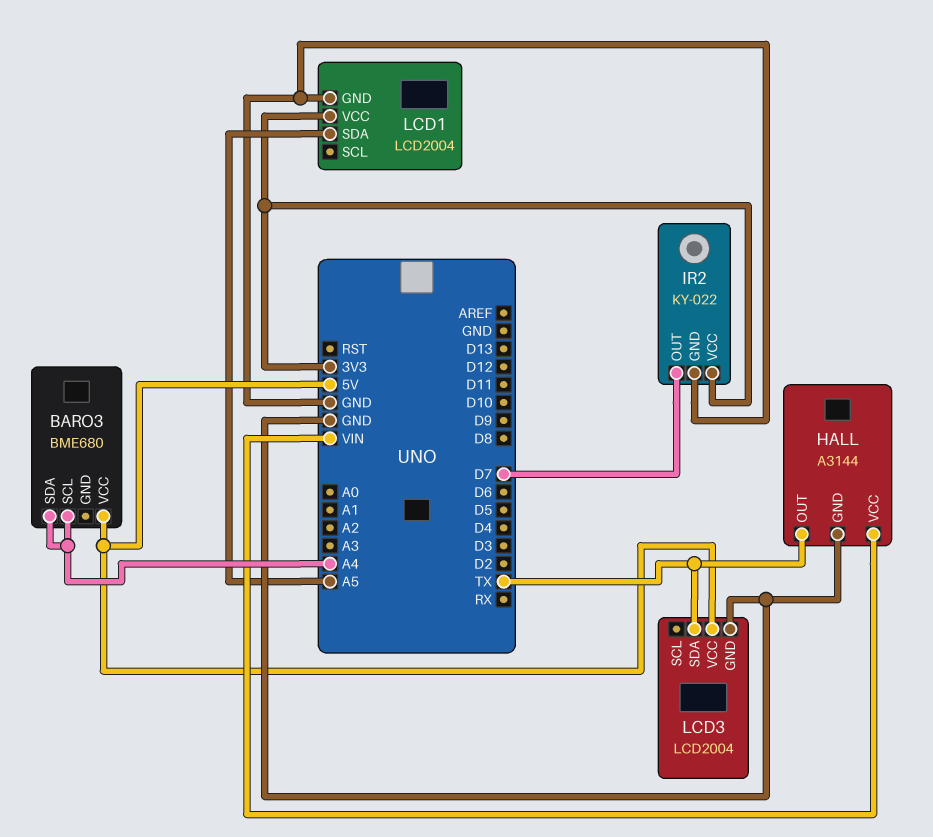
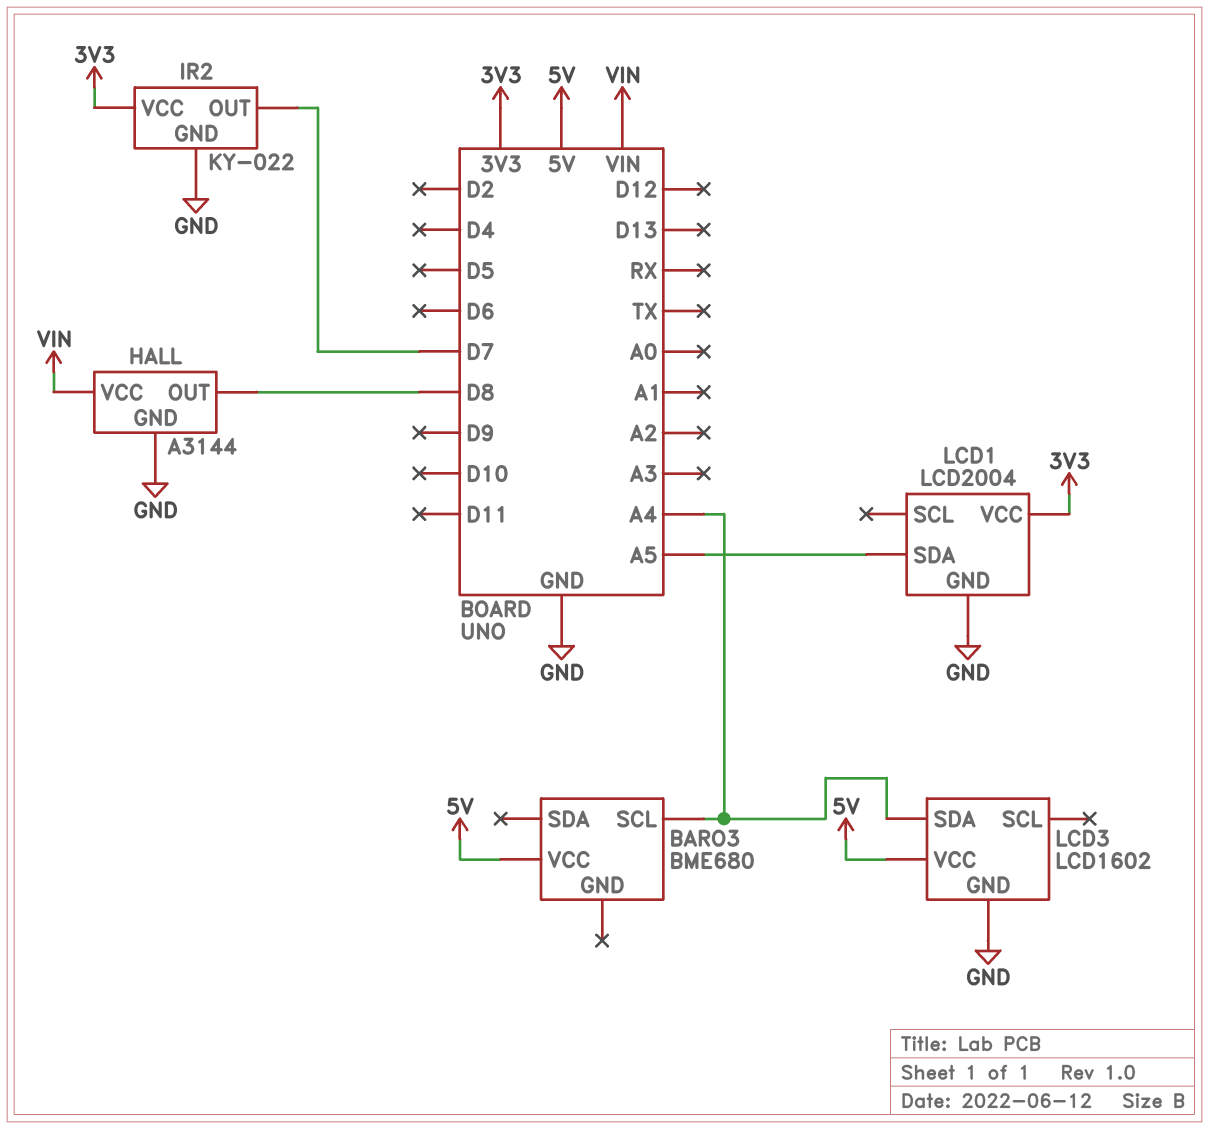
BARO3 pin SDA: A4 -> none
HALL pin OUT: TX -> D8
LCD3: LCD2004 -> LCD1602
LCD3 pin SDA: TX -> A4

